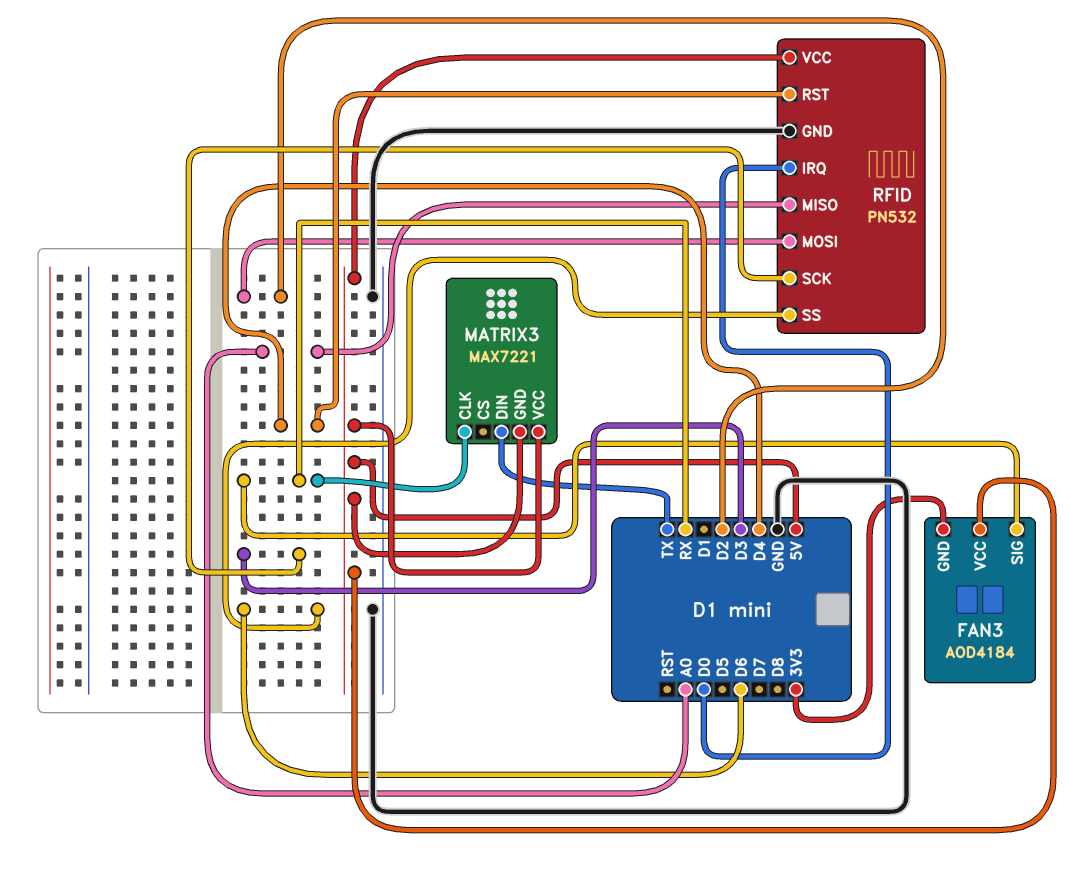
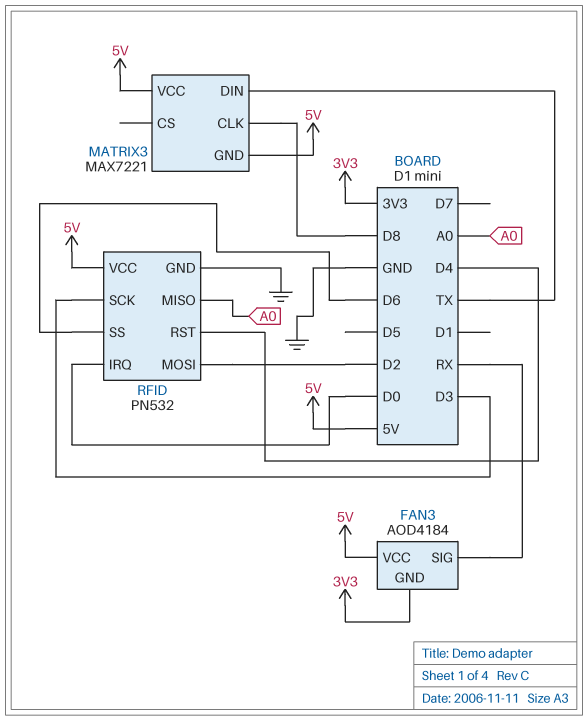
MATRIX3 pin CLK: RX -> D8

